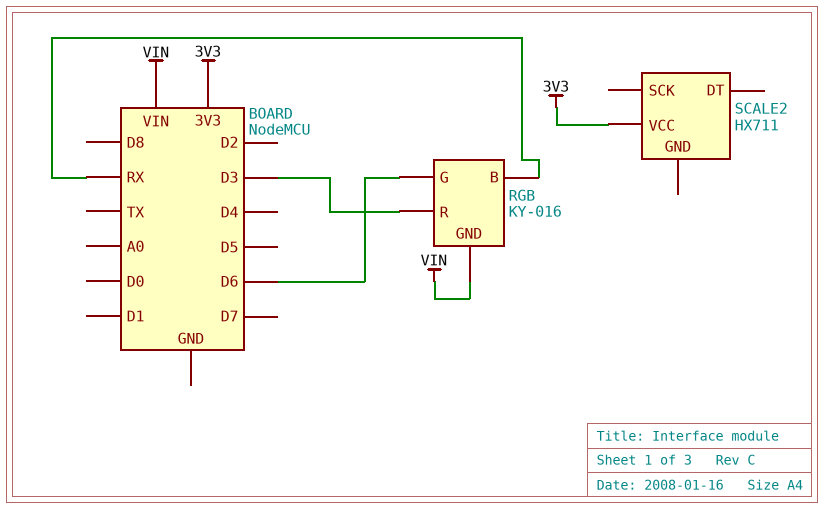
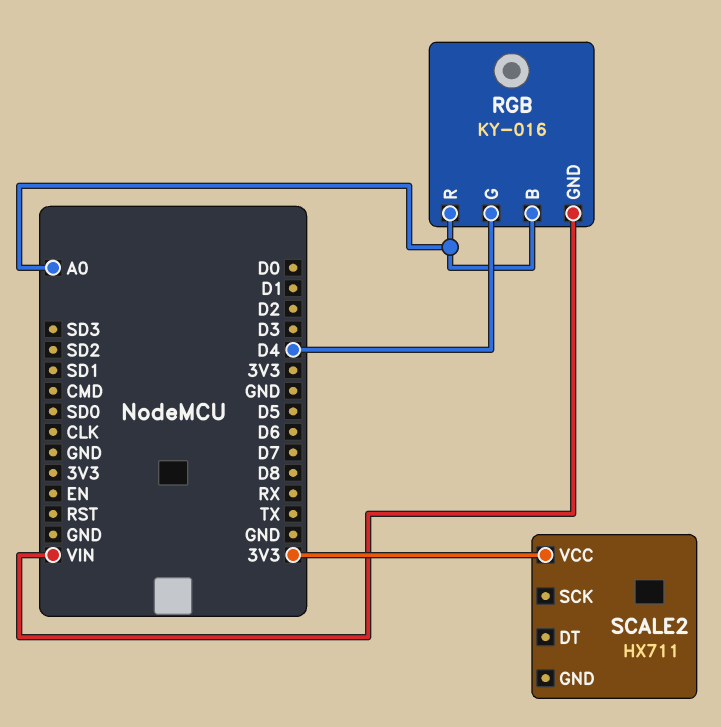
RGB pin B: RX -> A0
RGB pin G: D6 -> D4
RGB pin R: D3 -> A0

